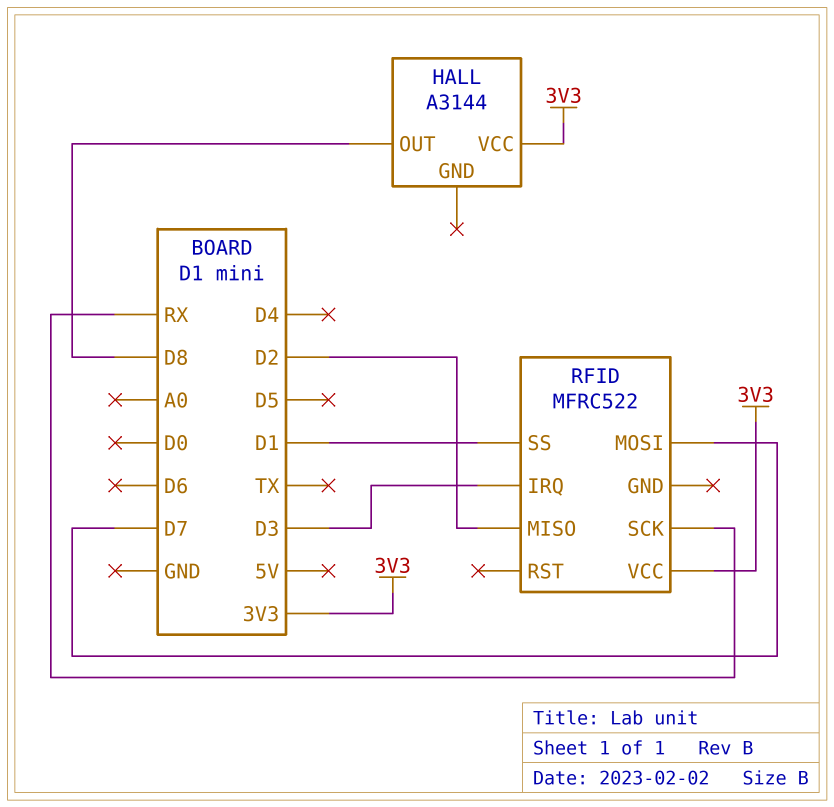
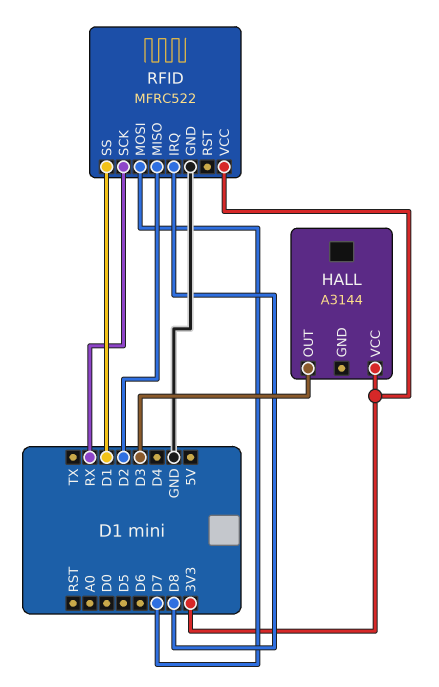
HALL pin OUT: D8 -> D3
RFID pin GND: none -> GND
RFID pin IRQ: D3 -> D8

